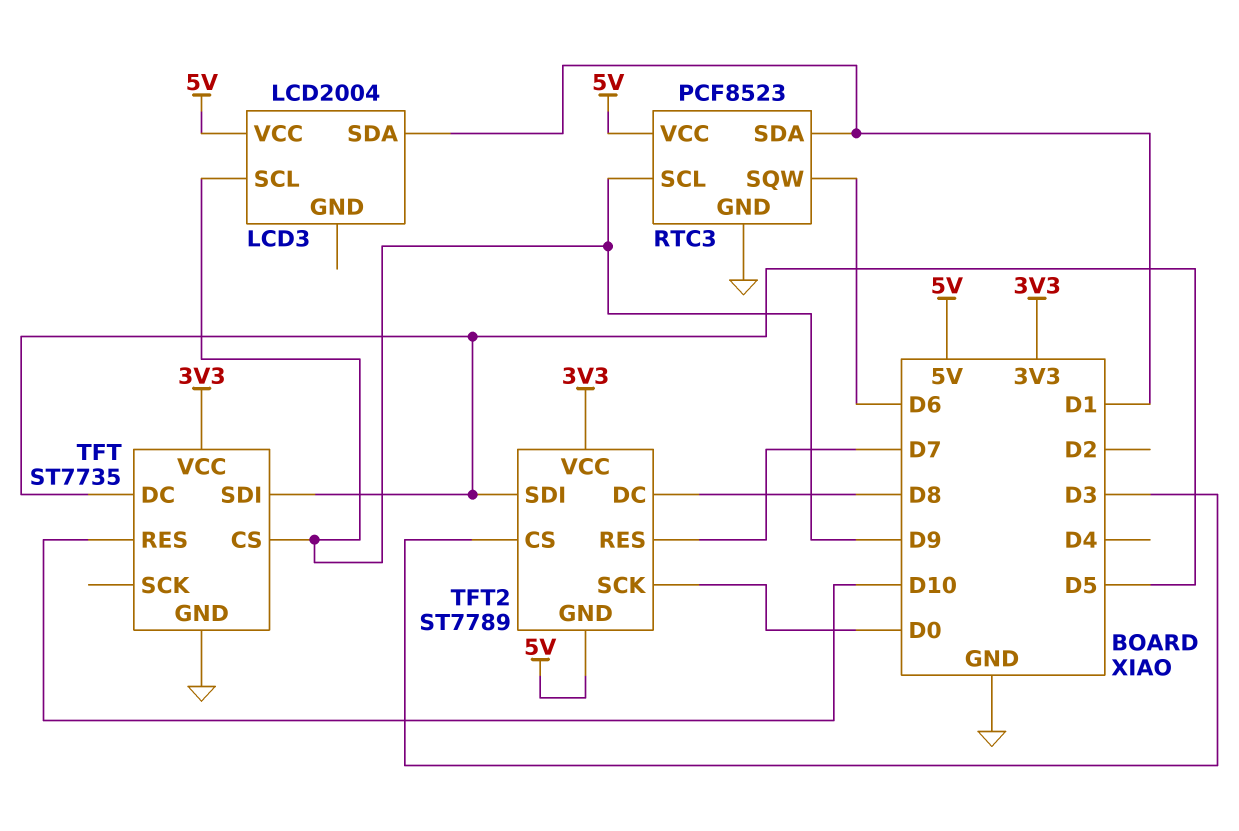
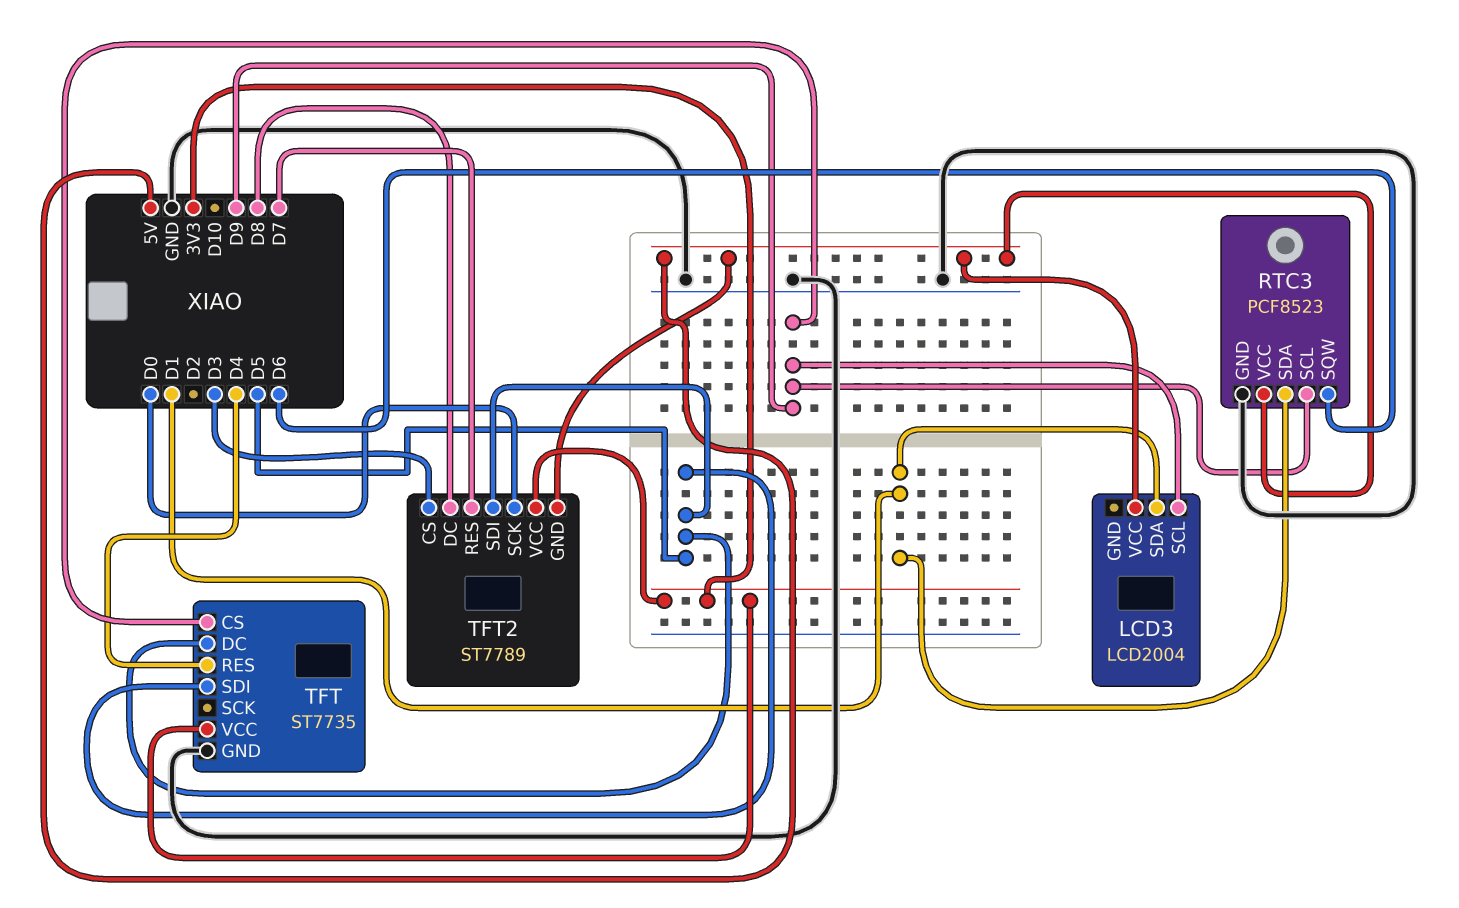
TFT pin RES: D10 -> D4

